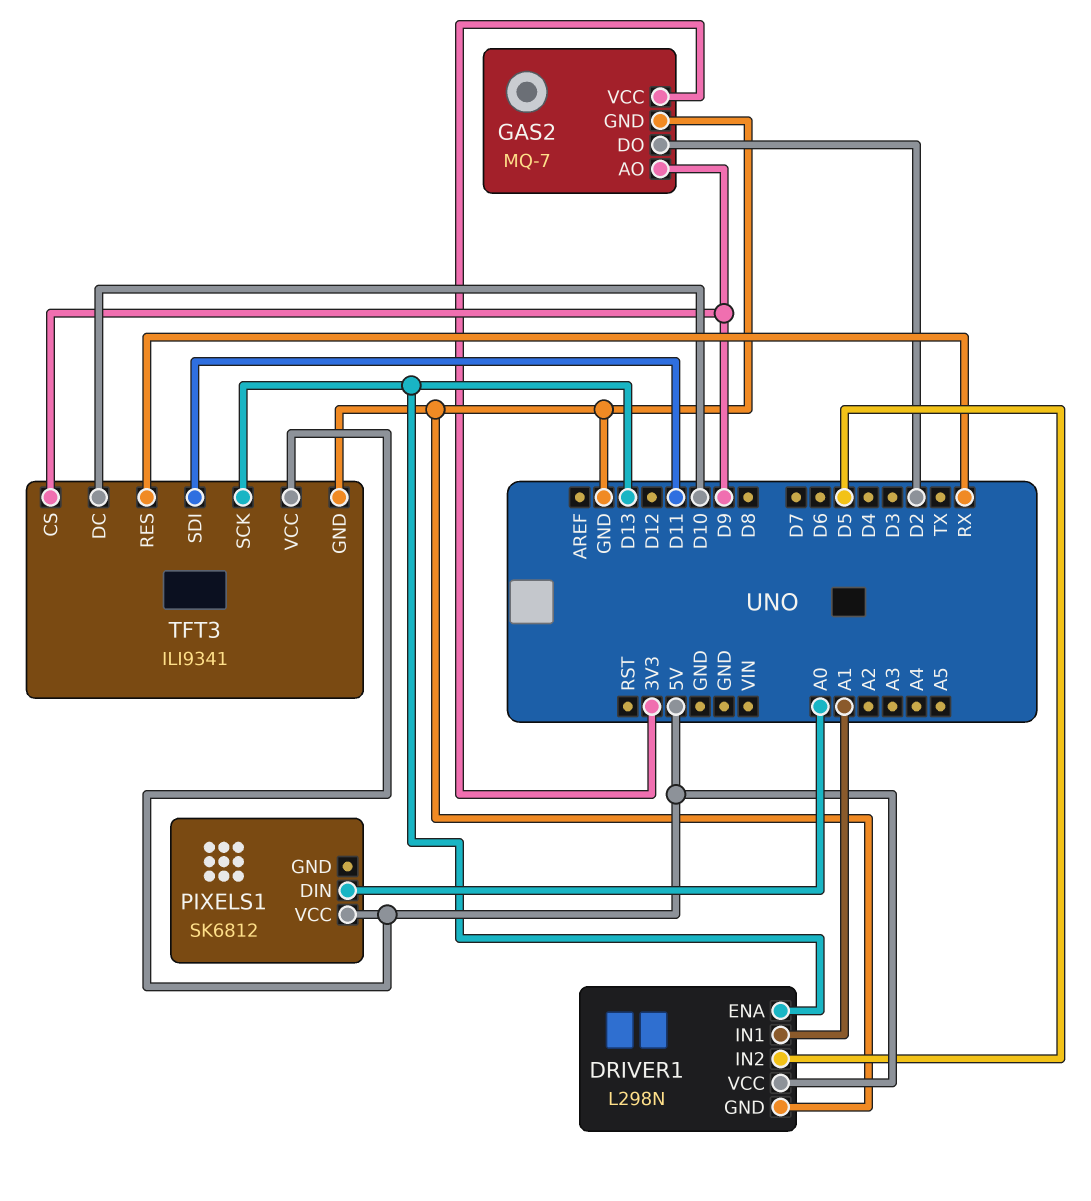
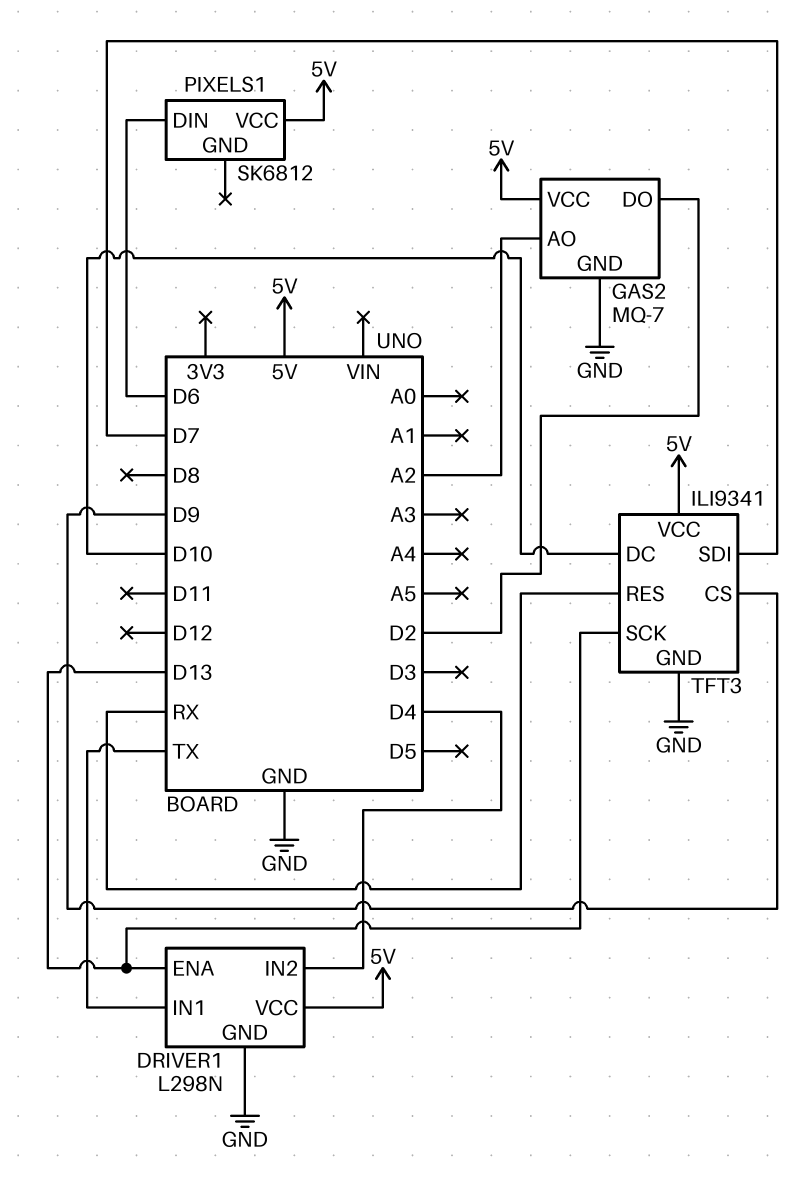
DRIVER1 pin IN1: A1 -> TX
DRIVER1 pin IN2: D5 -> D4
GAS2 pin AO: D9 -> A2
GAS2 pin VCC: 3V3 -> 5V
PIXELS1 pin DIN: A0 -> D6
TFT3 pin SDI: D11 -> D7

